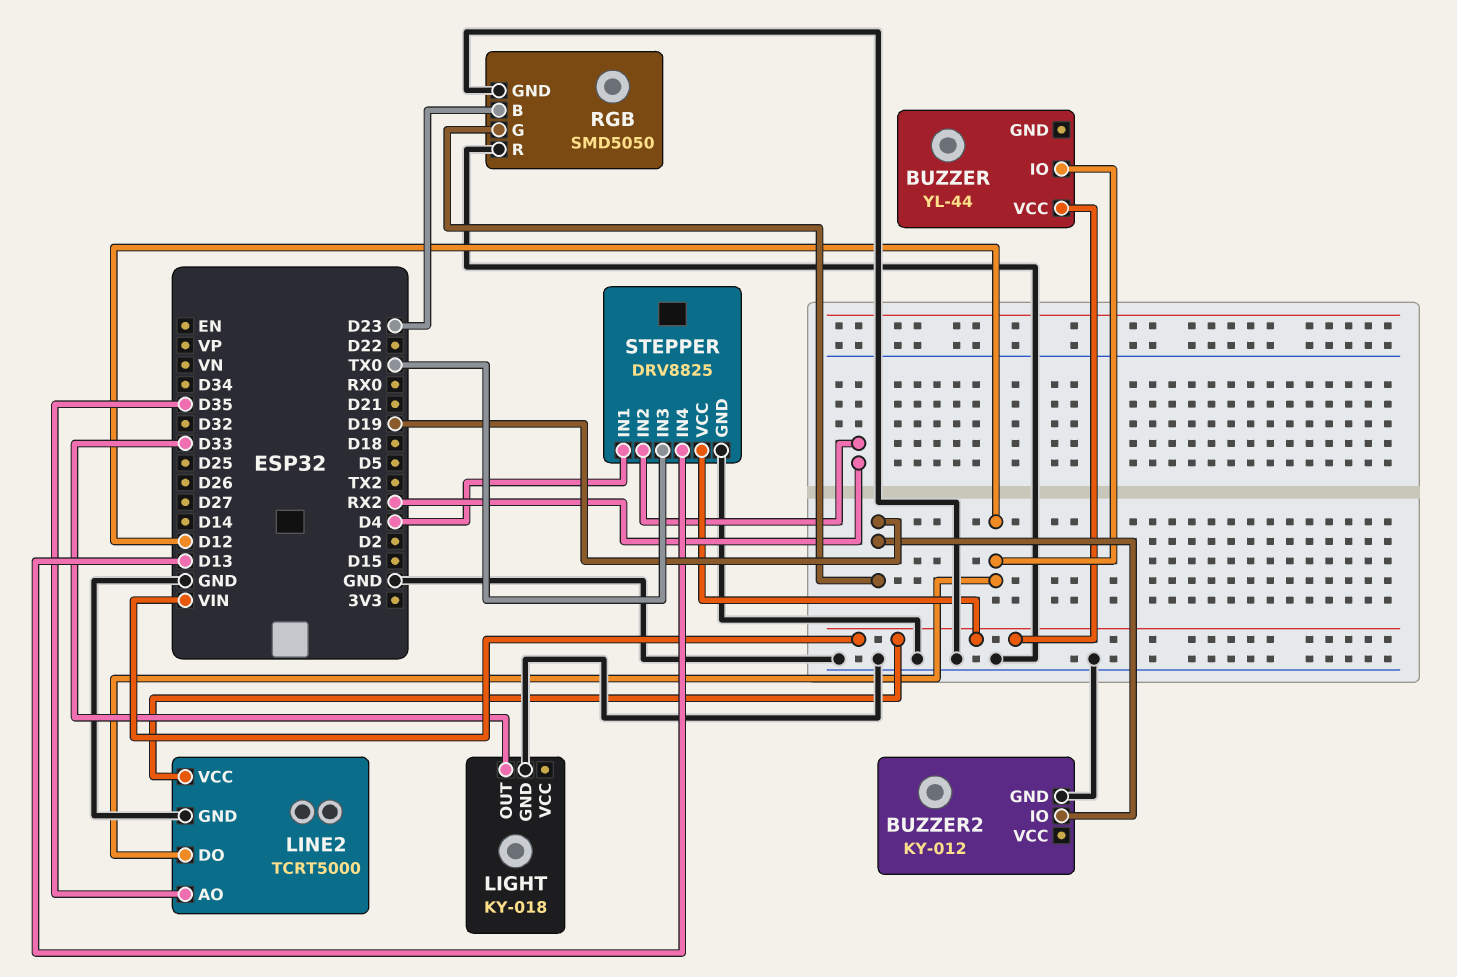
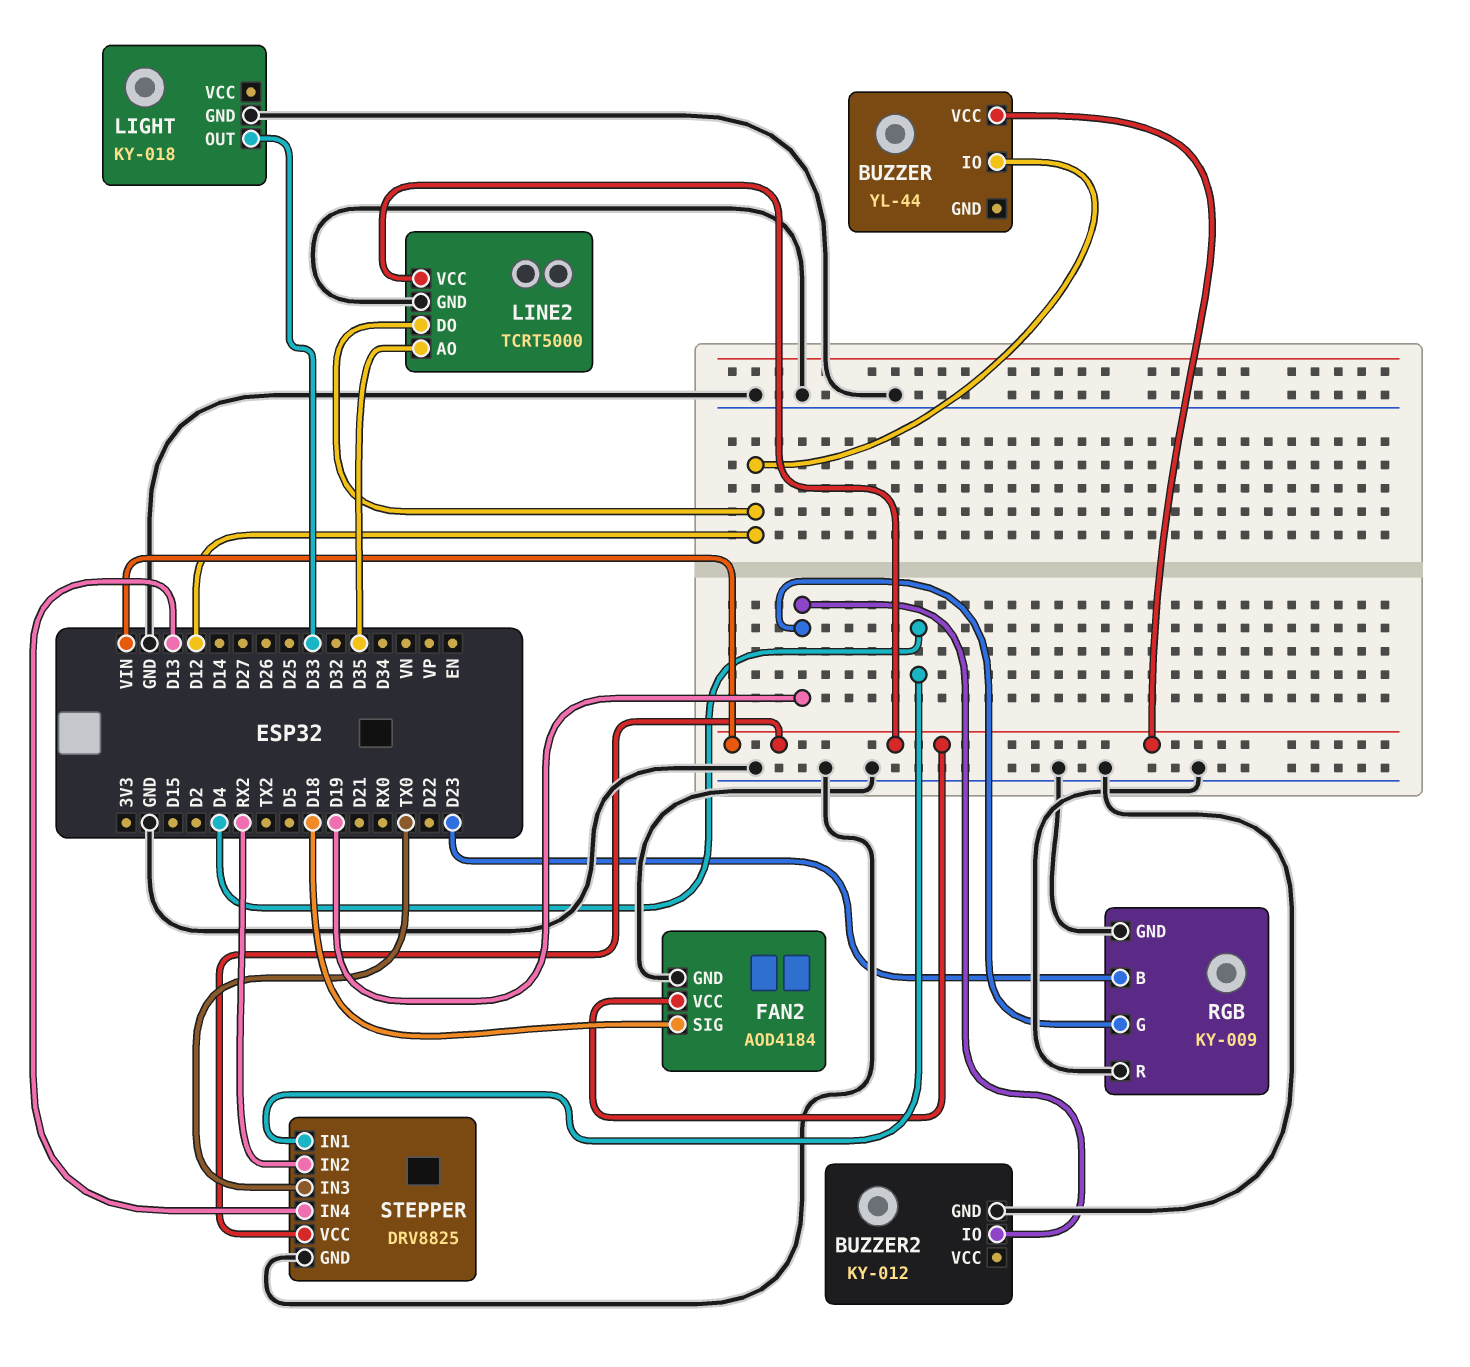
FAN2: none -> AOD4184
FAN2 pin GND: none -> GND
FAN2 pin SIG: none -> D18
FAN2 pin VCC: none -> VIN
RGB: SMD5050 -> KY-009

